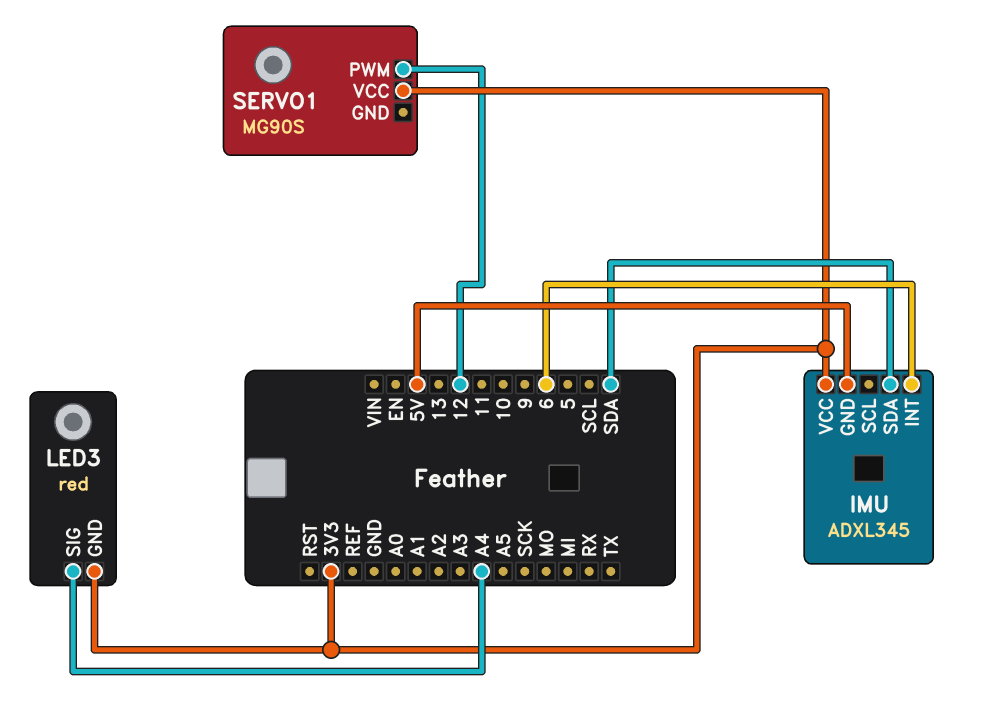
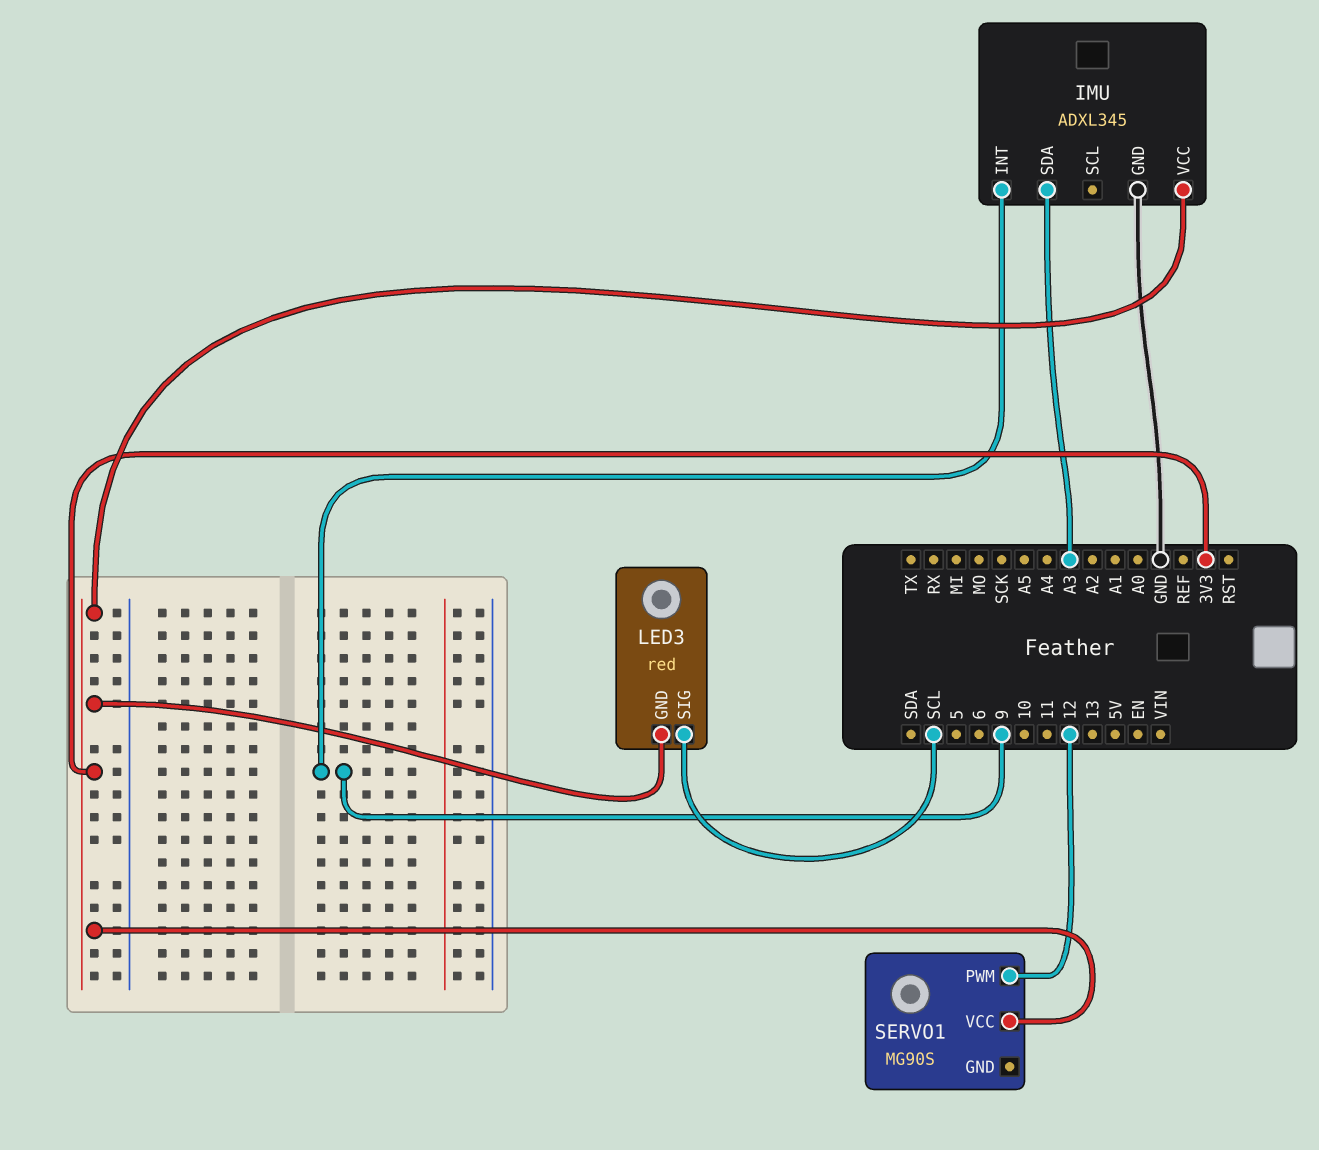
IMU pin GND: 5V -> GND
IMU pin INT: 6 -> 9
IMU pin SDA: SDA -> A3
LED3 pin SIG: A4 -> SCL

